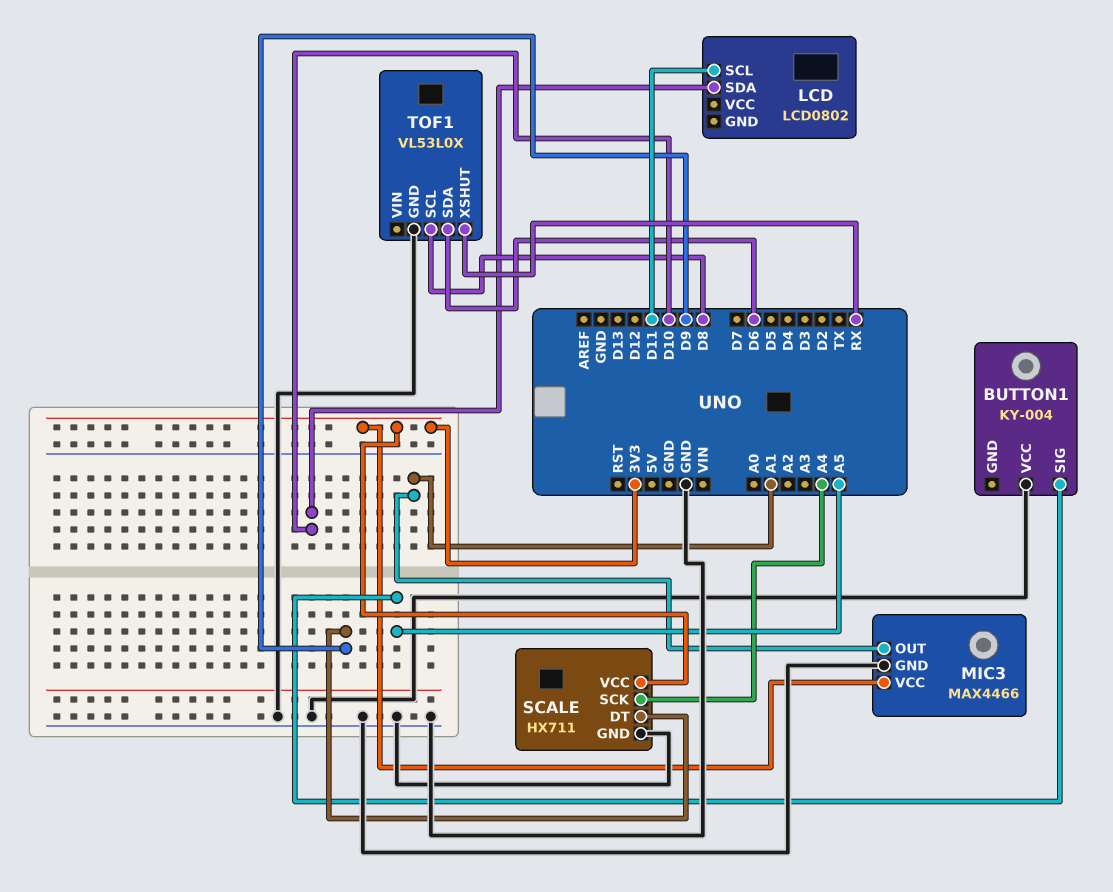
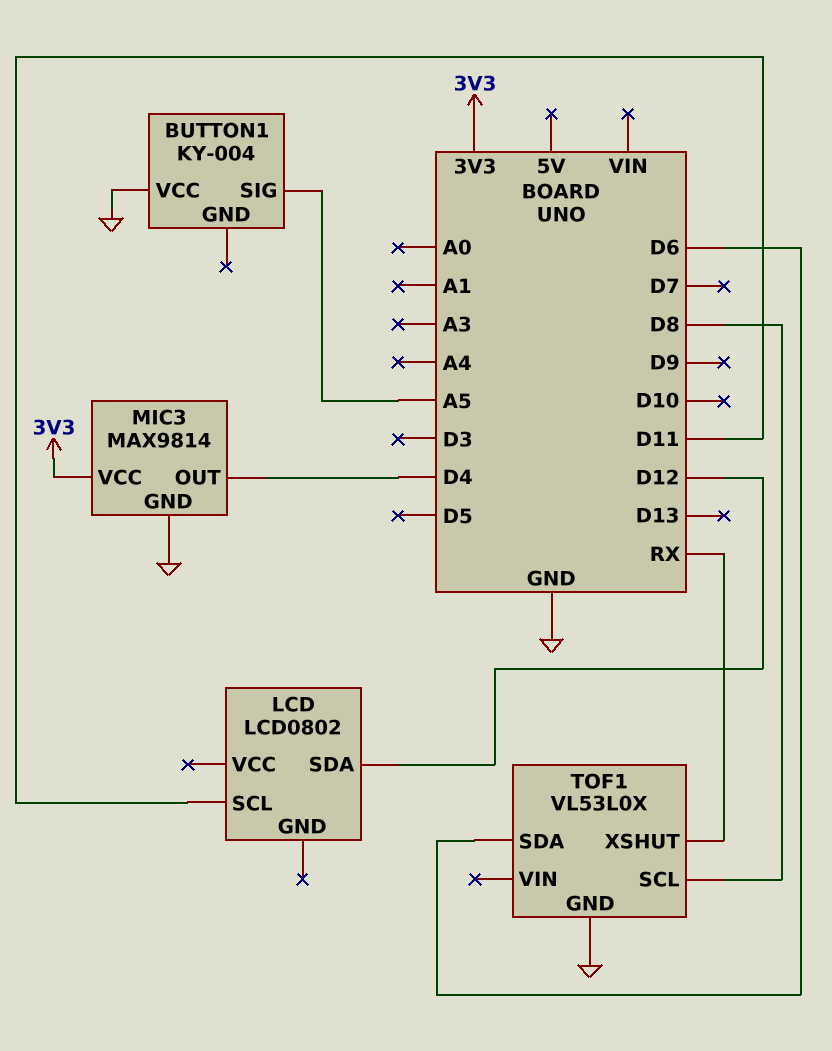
LCD pin SDA: D10 -> D12
MIC3: MAX4466 -> MAX9814
MIC3 pin OUT: A1 -> D4
SCALE: HX711 -> none
SCALE pin DT: D9 -> none
SCALE pin GND: GND -> none
SCALE pin SCK: A4 -> none
SCALE pin VCC: 3V3 -> none

